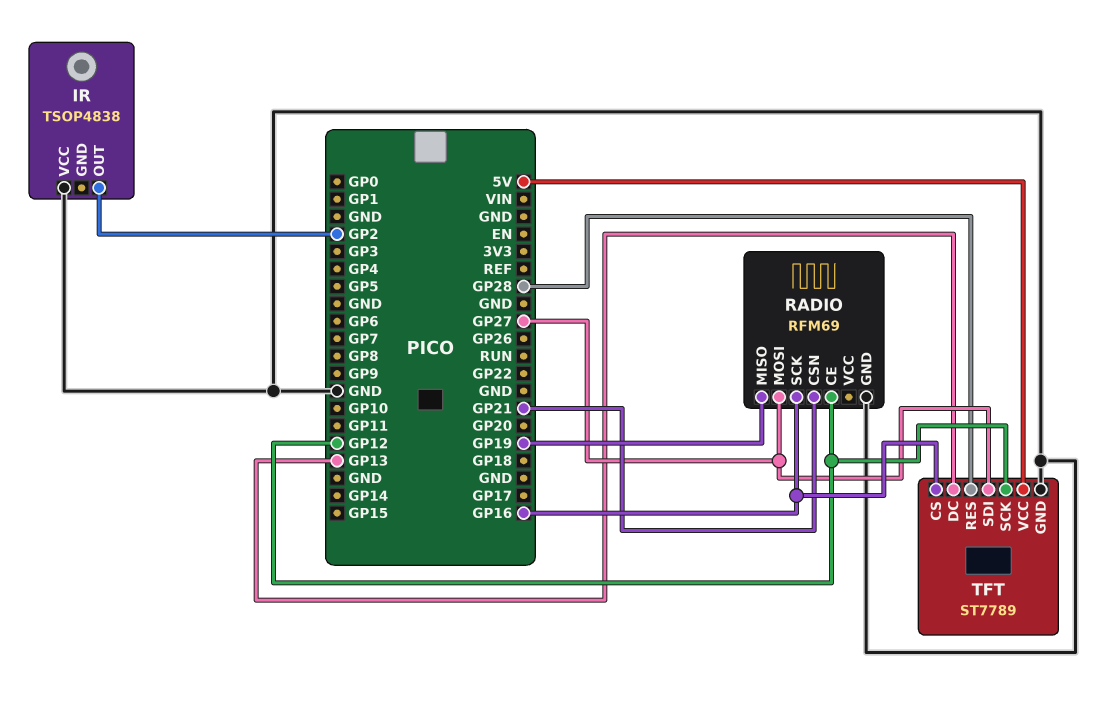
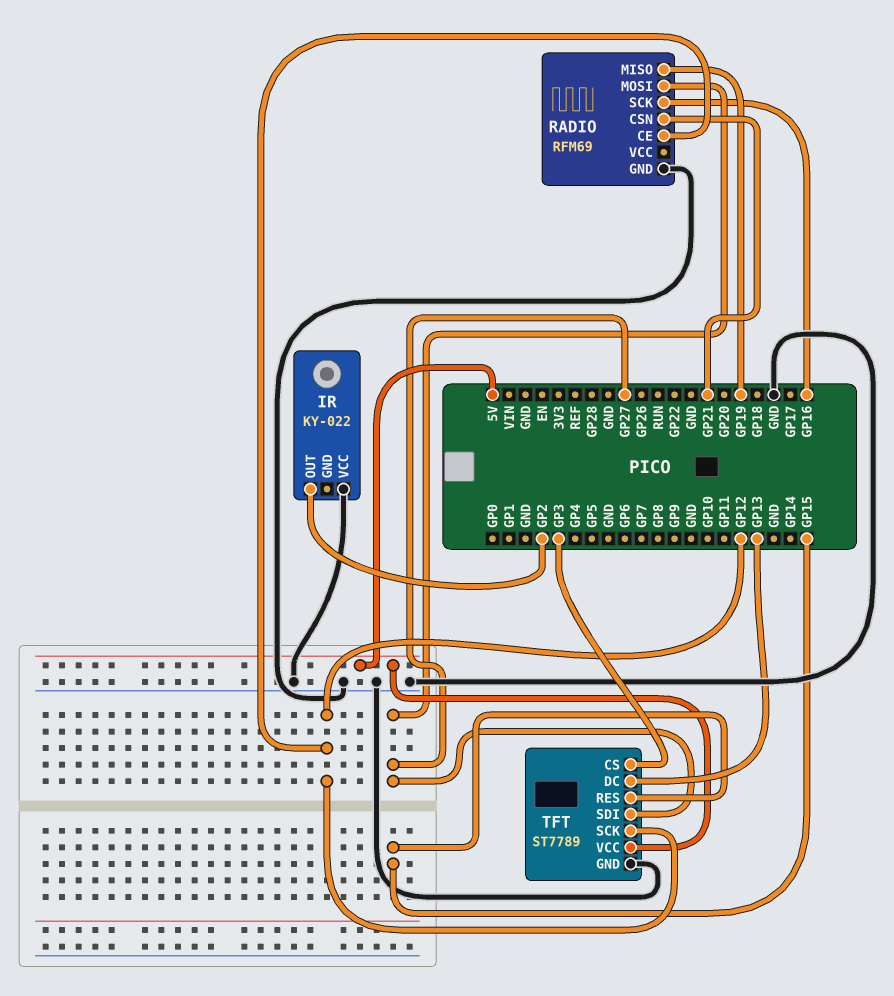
IR: TSOP4838 -> KY-022
TFT pin CS: GP16 -> GP3
TFT pin RES: GP28 -> GP15

